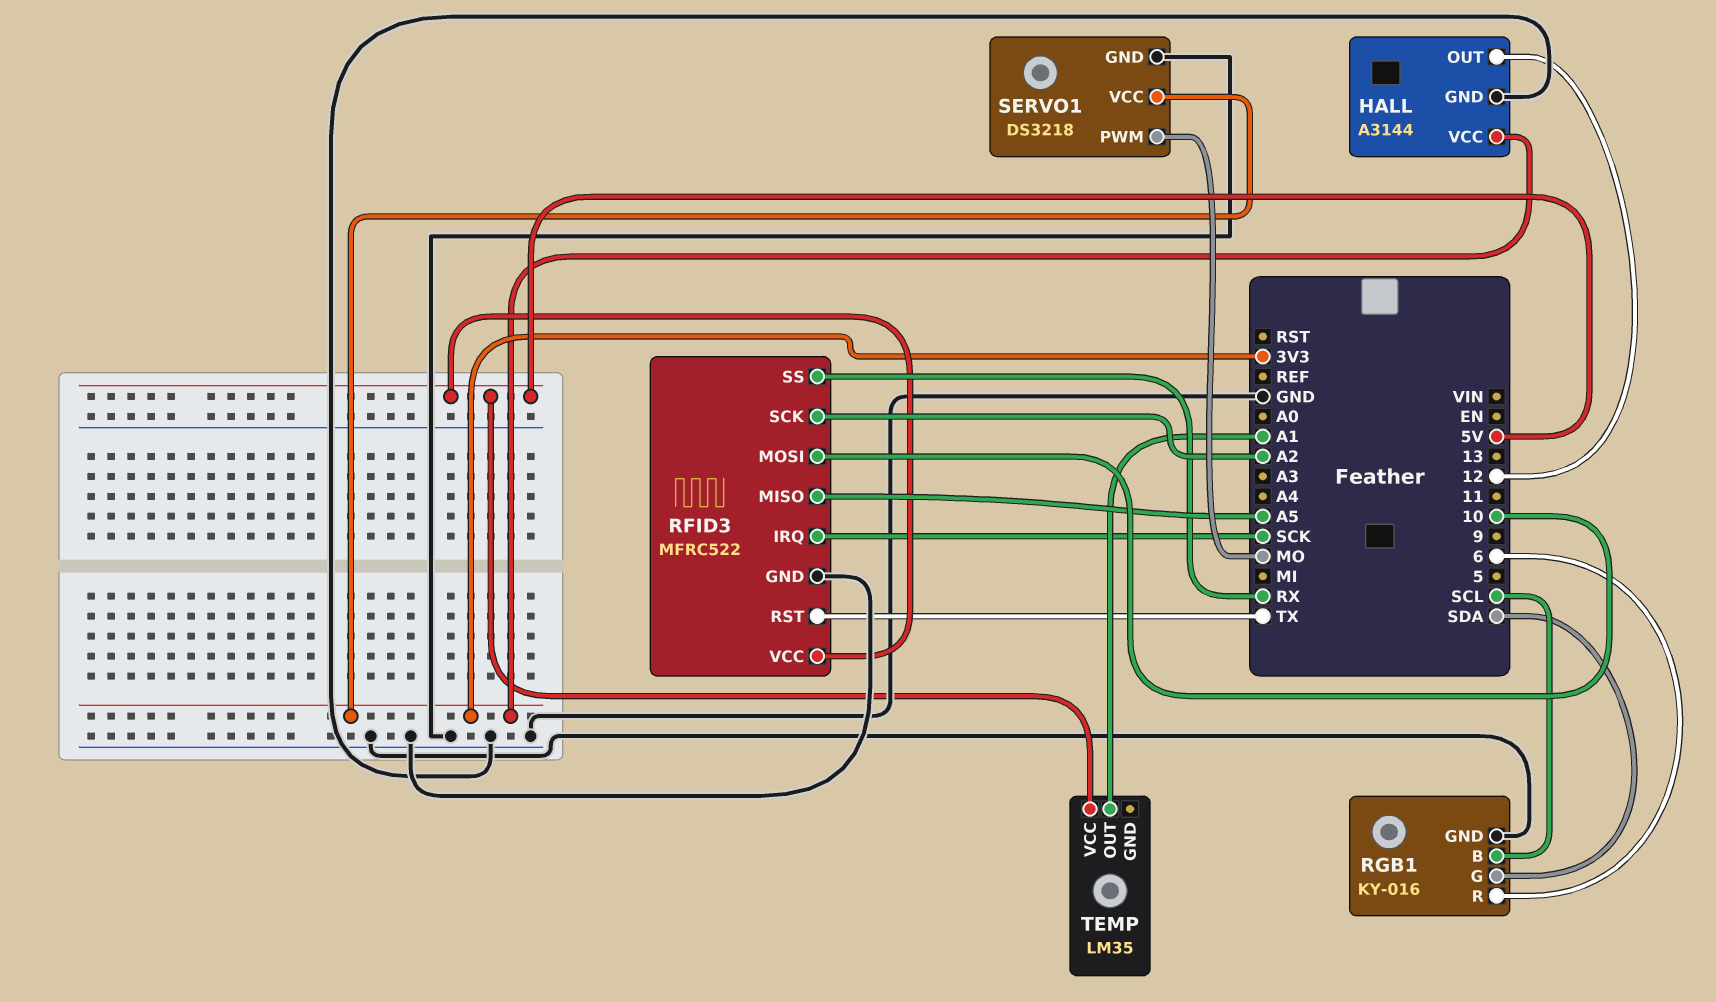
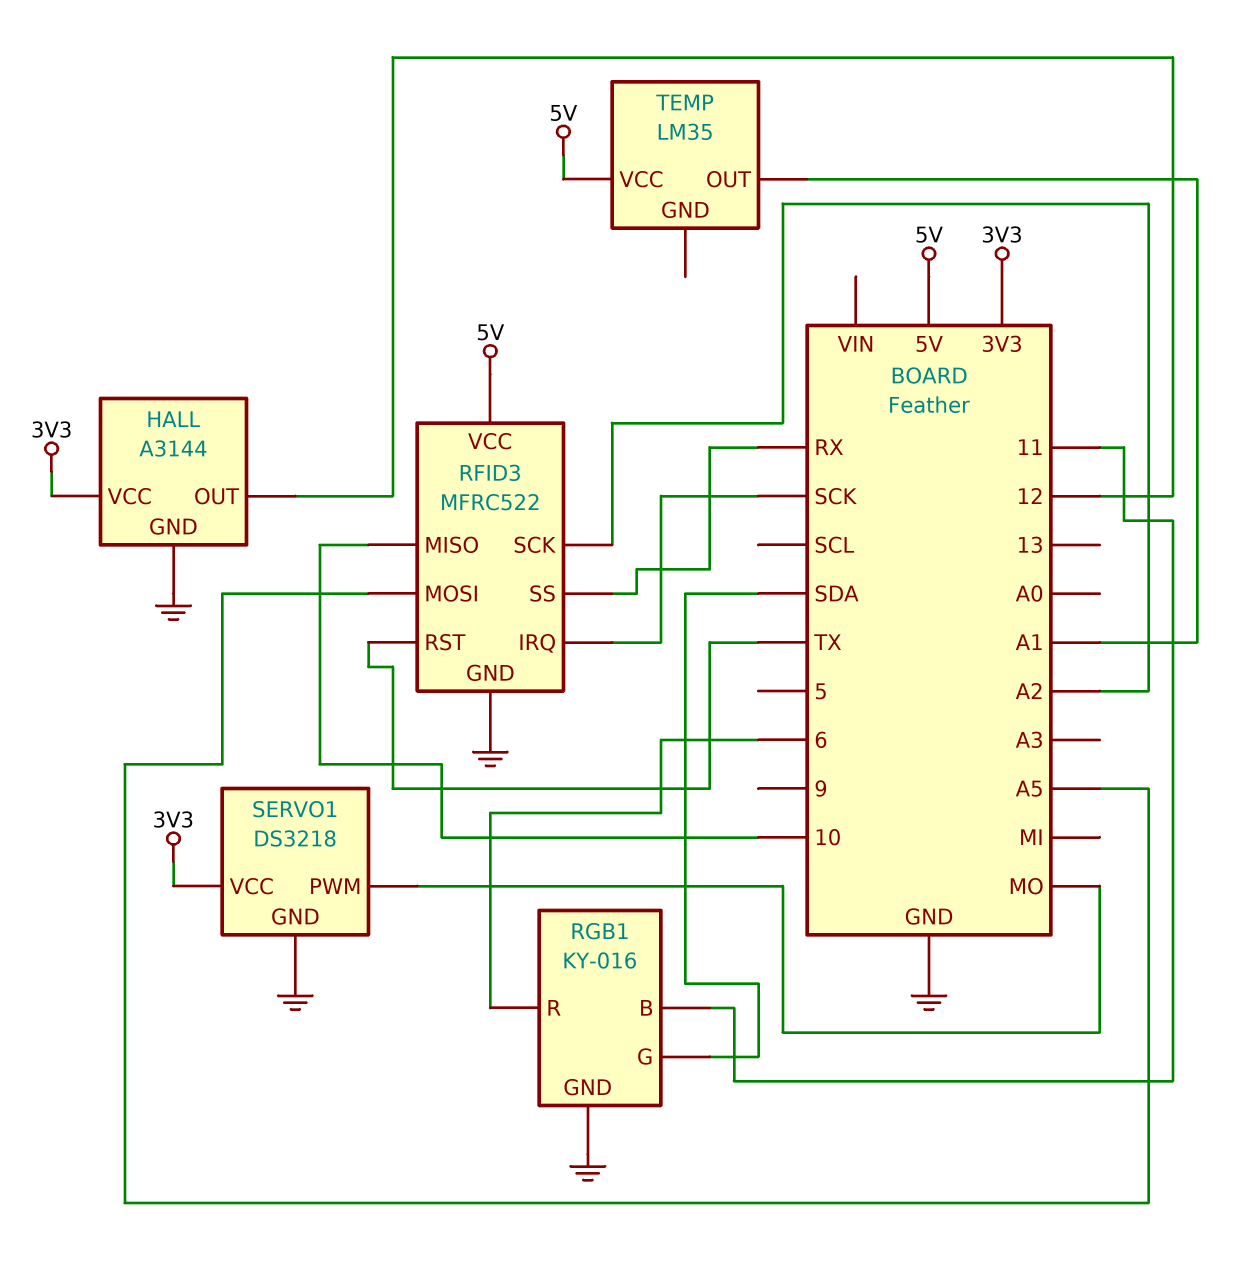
RFID3 pin MISO: A5 -> 10
RFID3 pin MOSI: 10 -> A5
RGB1 pin B: SCL -> 11

